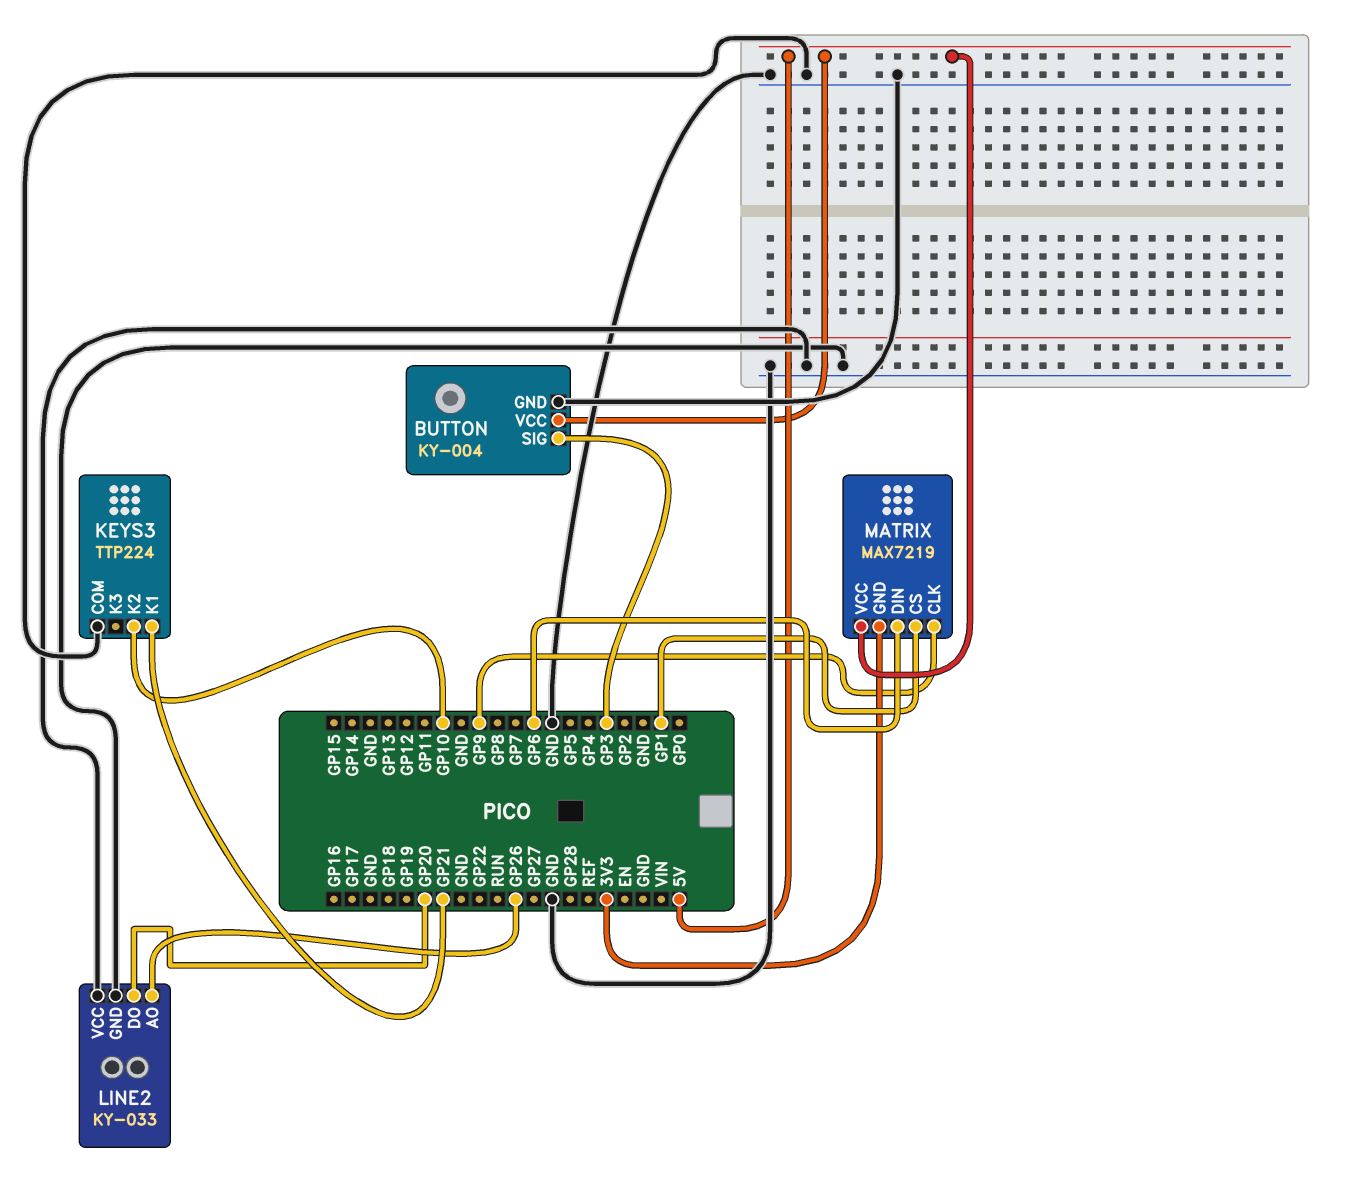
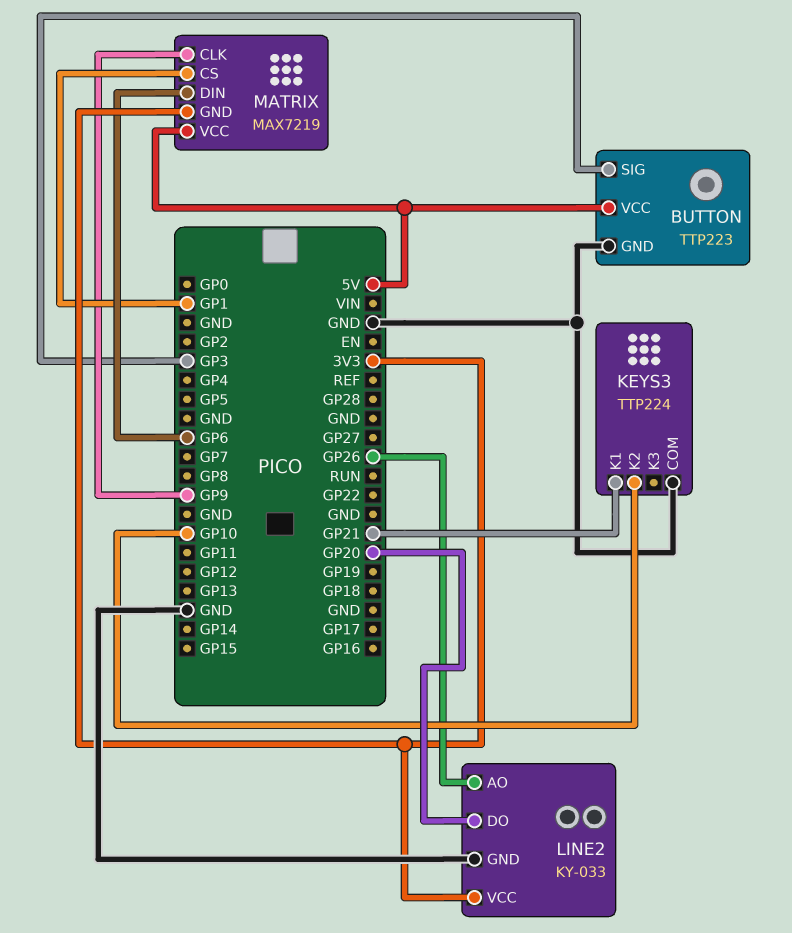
BUTTON: KY-004 -> TTP223
LINE2 pin VCC: GND -> 3V3

